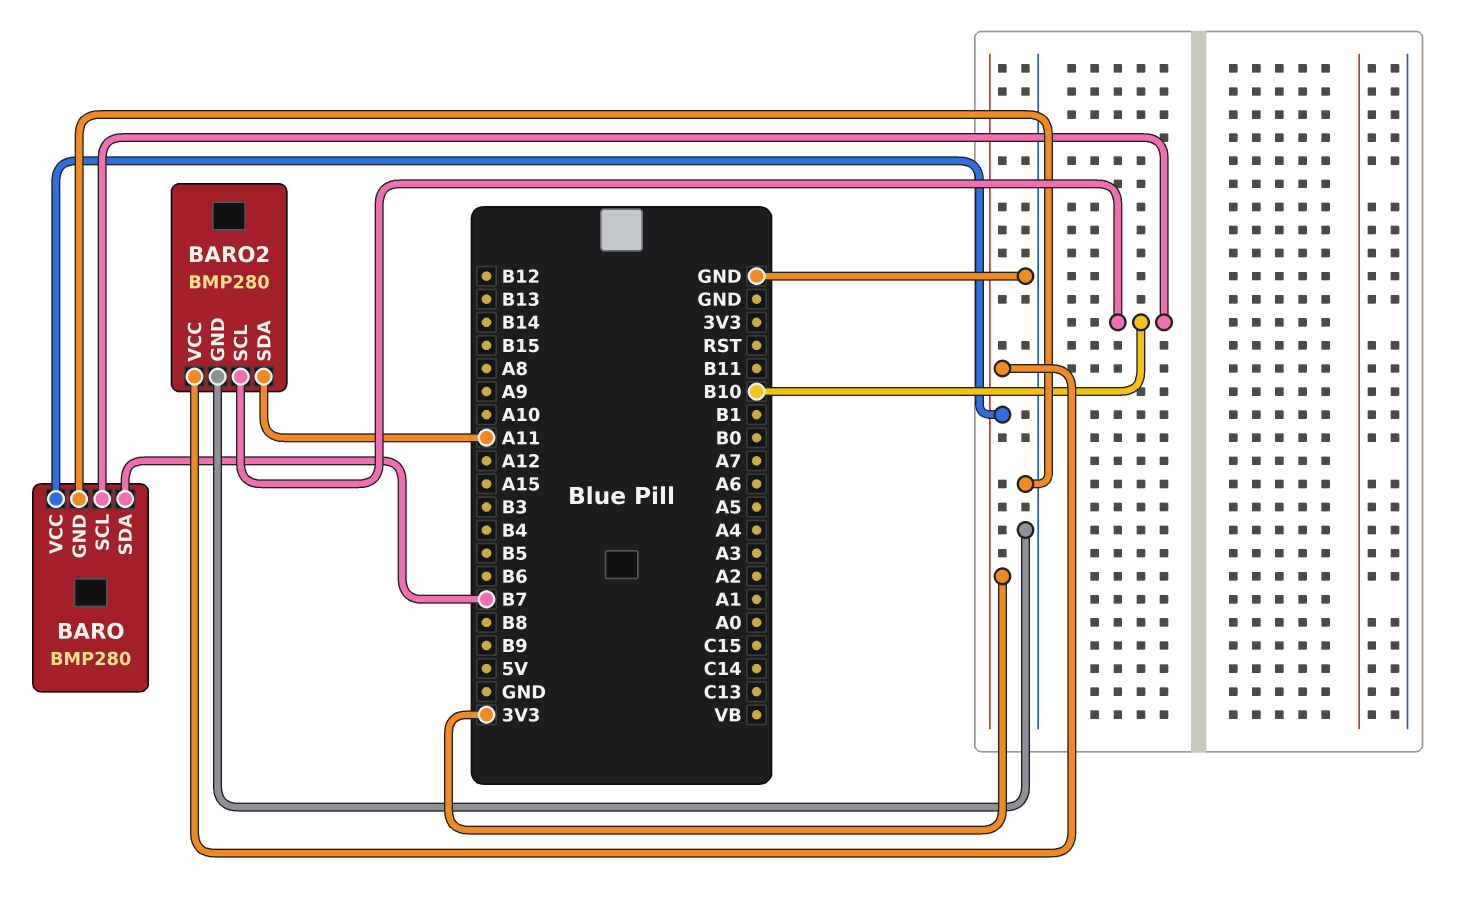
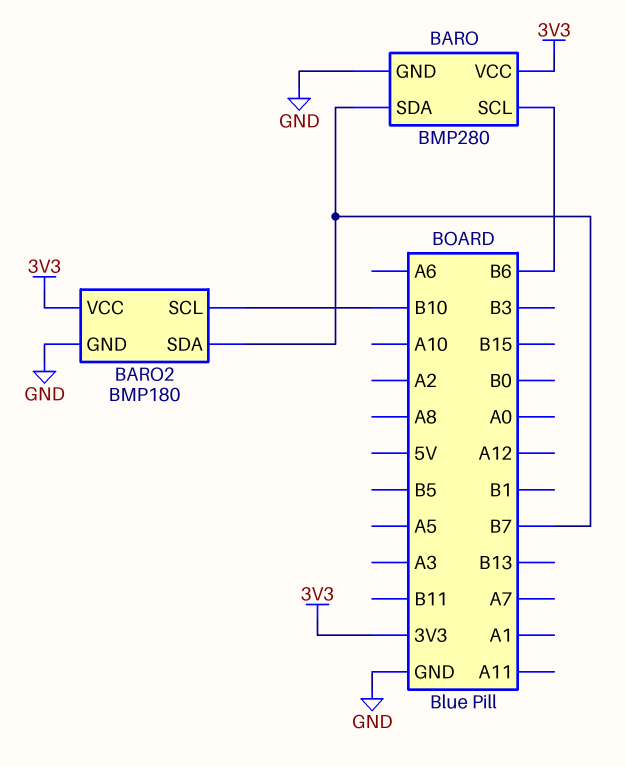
BARO pin SCL: B10 -> B6
BARO2: BMP280 -> BMP180
BARO2 pin SDA: A11 -> B7

